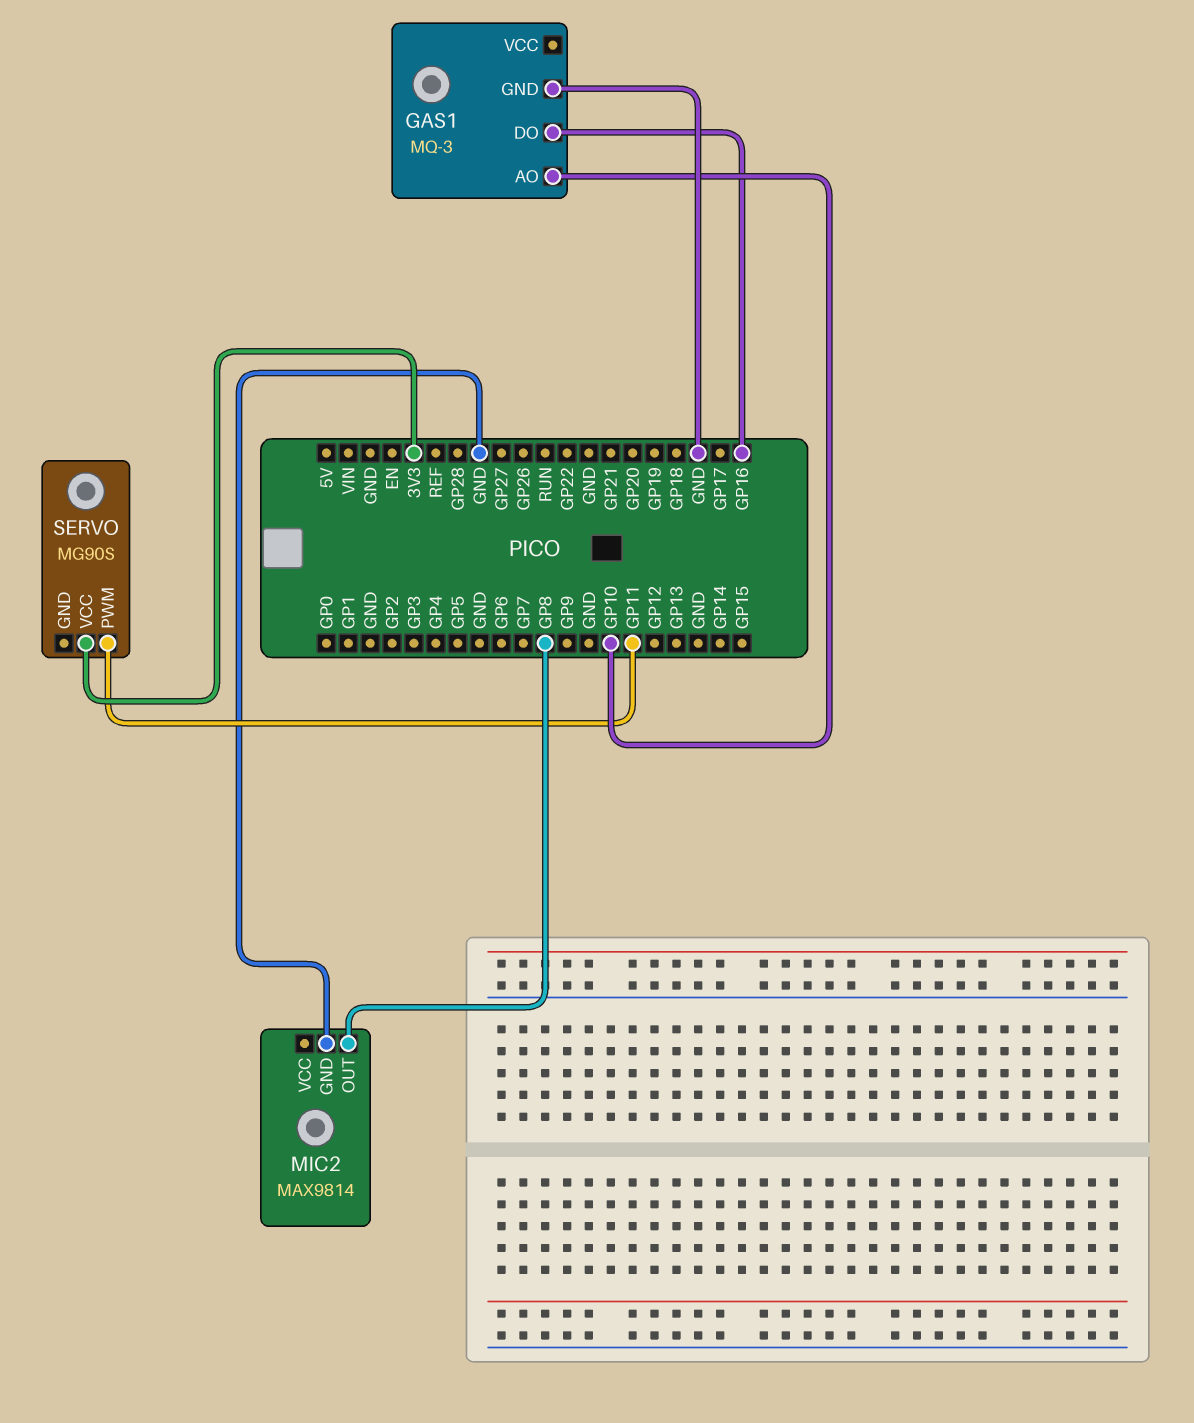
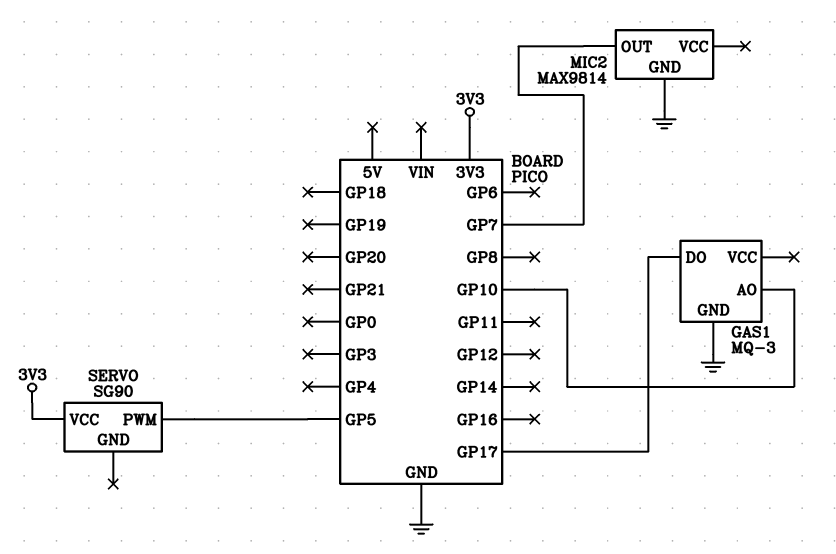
GAS1 pin DO: GP16 -> GP17
MIC2 pin OUT: GP8 -> GP7
SERVO: MG90S -> SG90
SERVO pin PWM: GP11 -> GP5

